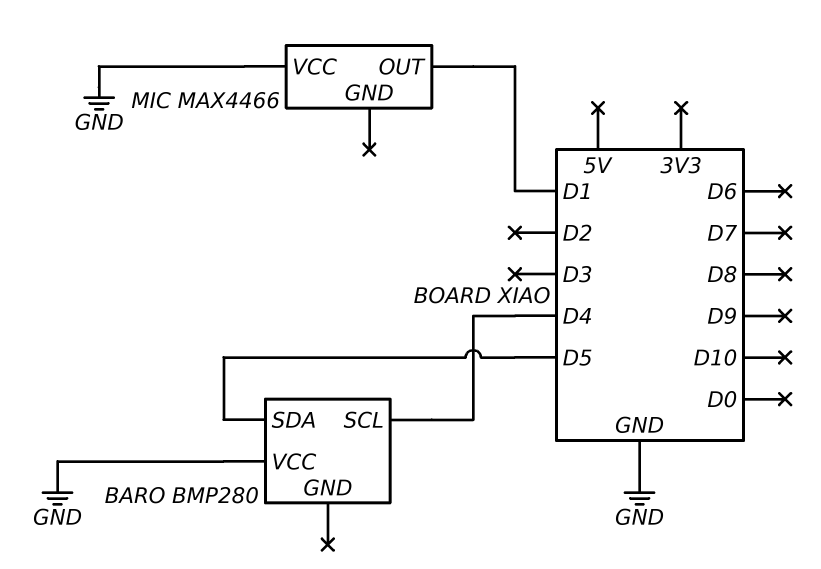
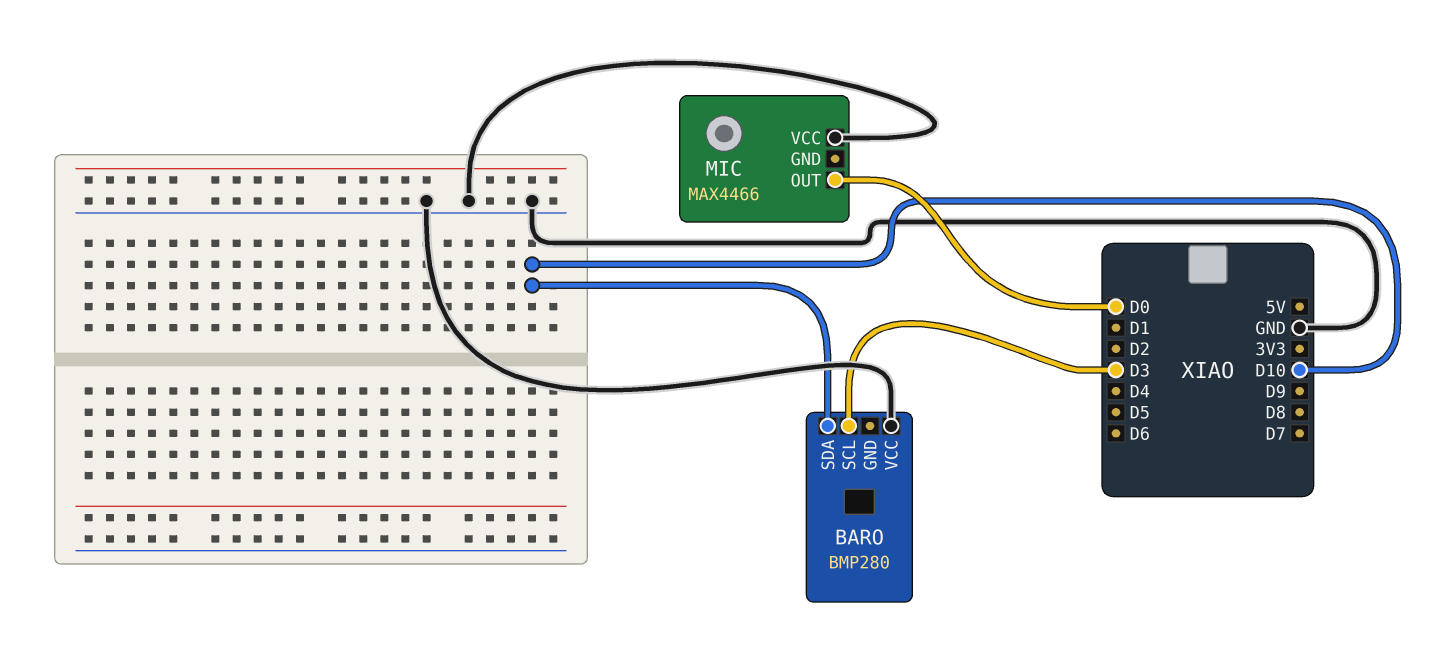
BARO pin SCL: D4 -> D3
BARO pin SDA: D5 -> D10
MIC pin OUT: D1 -> D0

